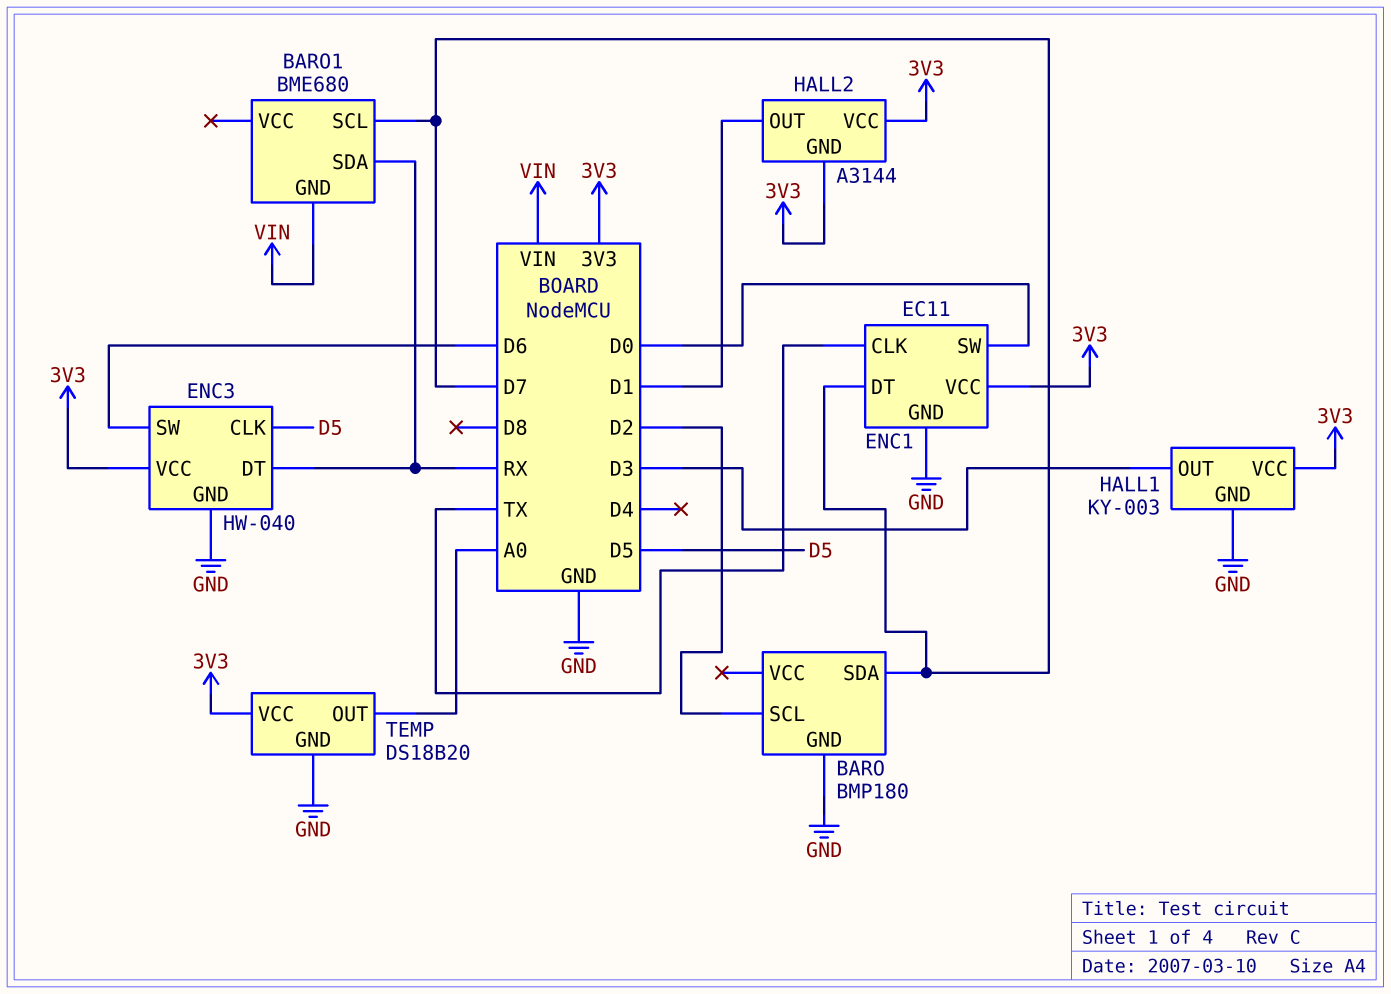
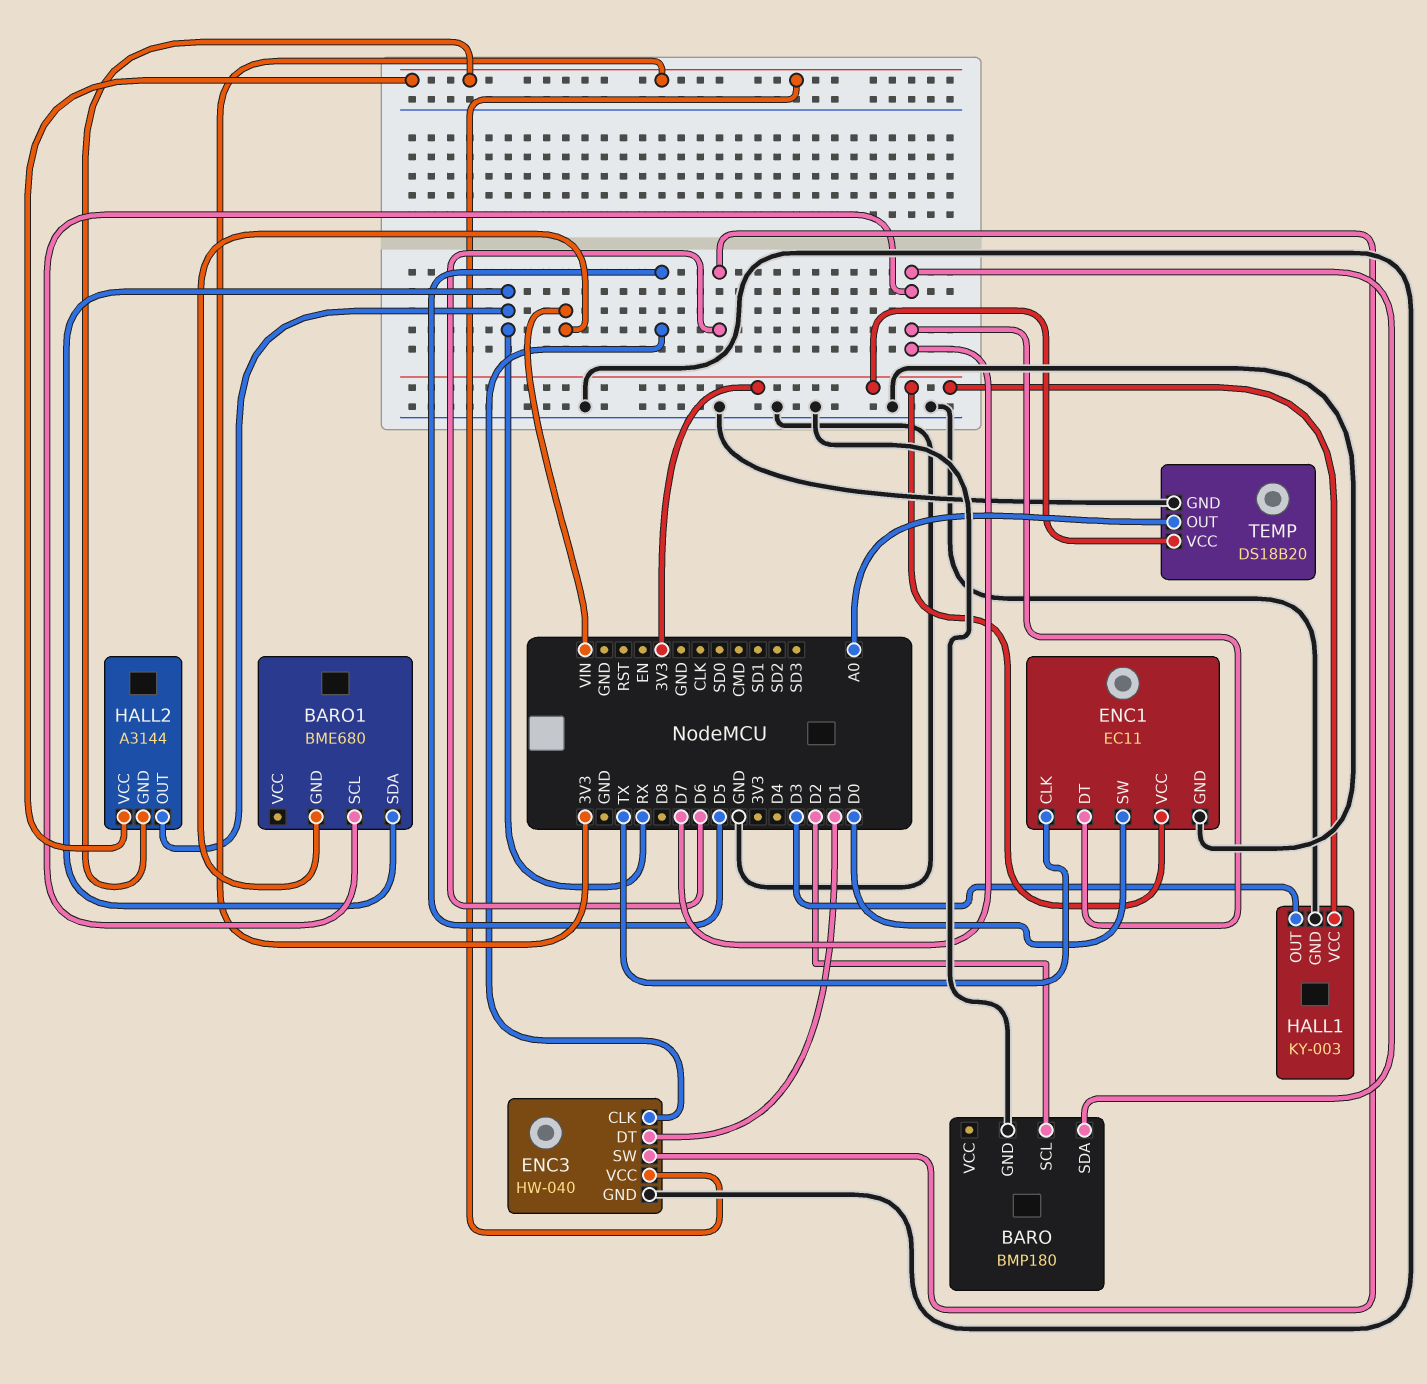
ENC3 pin DT: RX -> D1
HALL2 pin OUT: D1 -> RX

